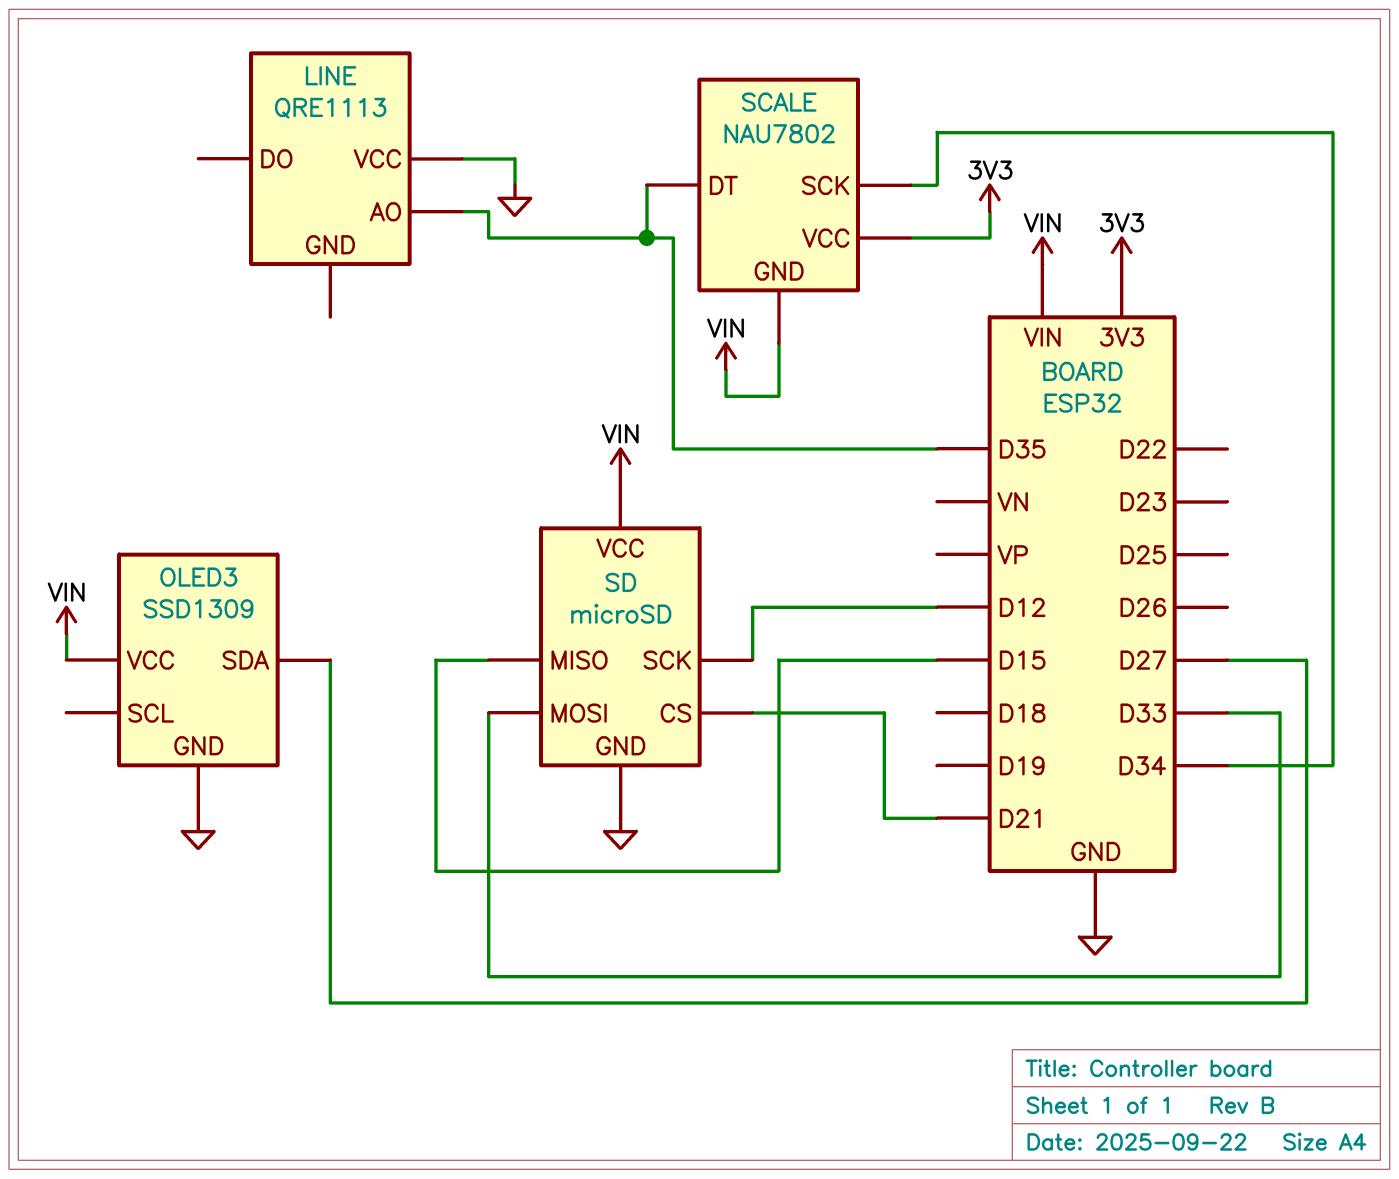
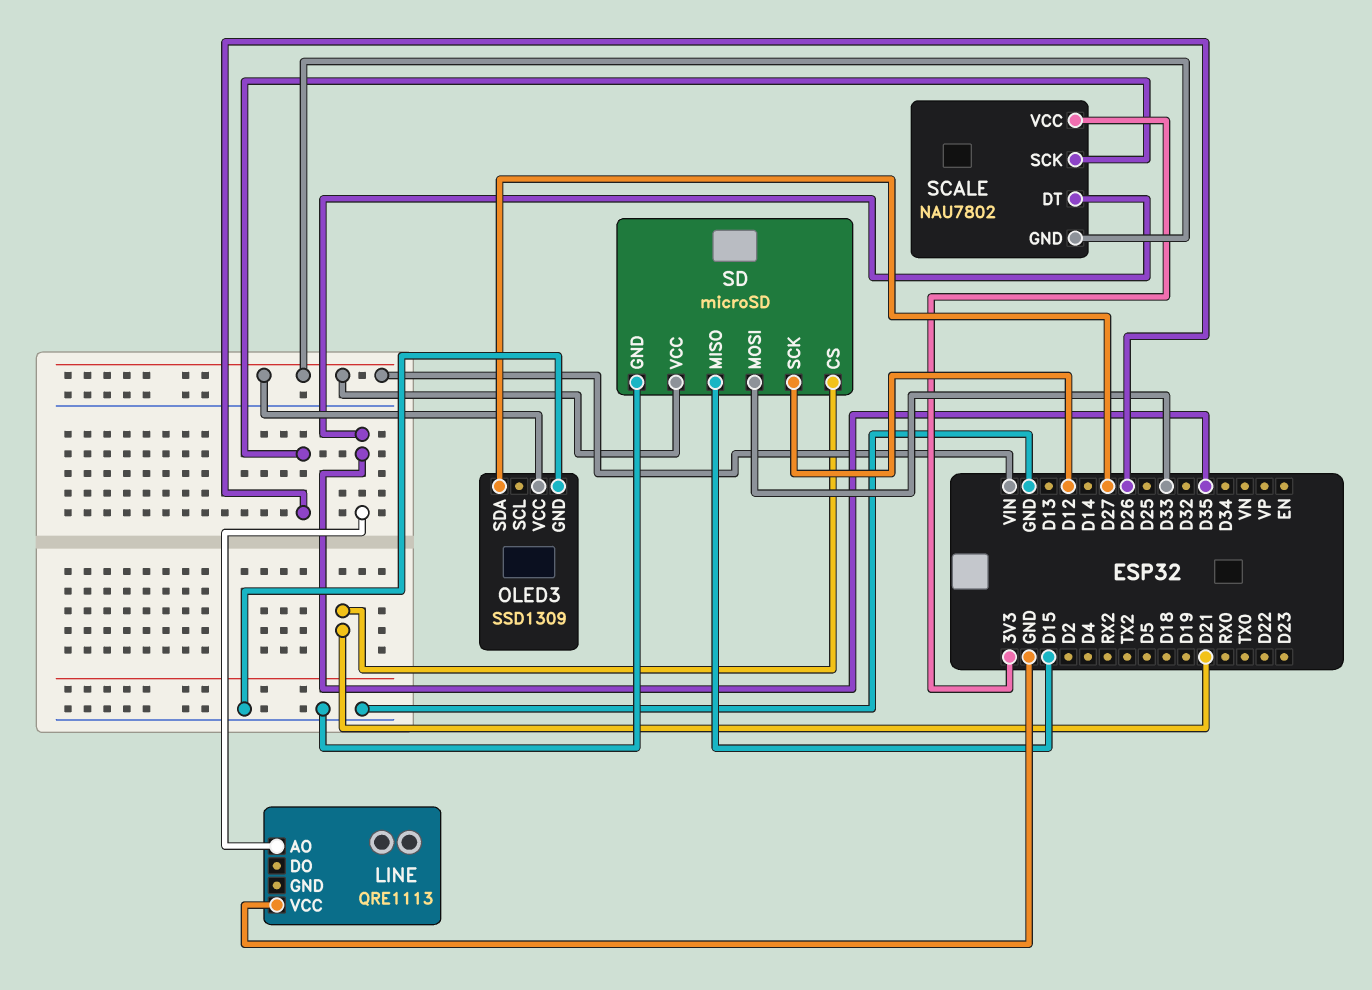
SCALE pin SCK: D34 -> D26

